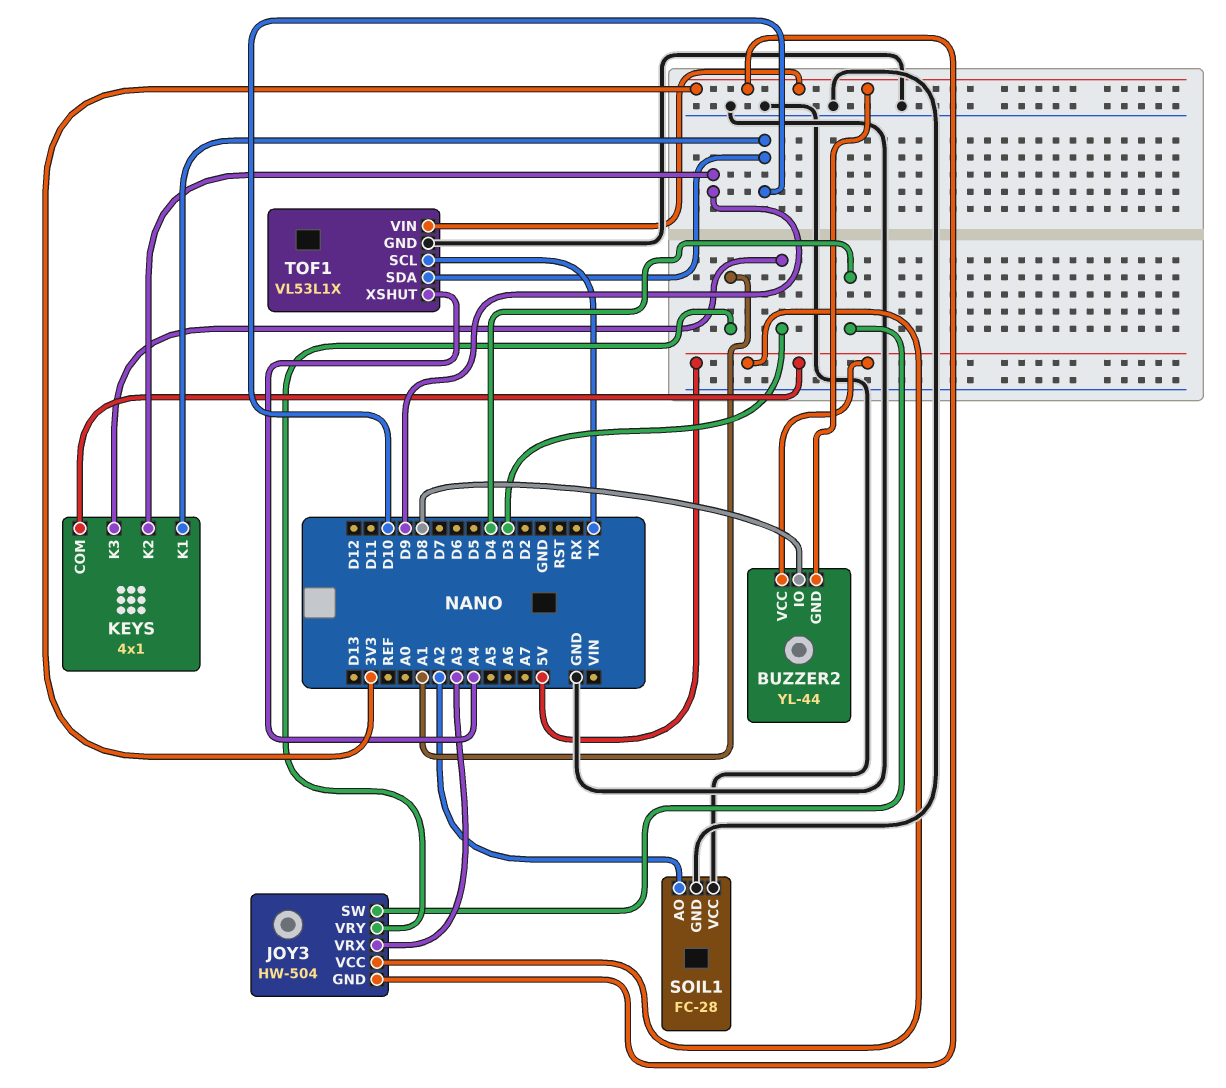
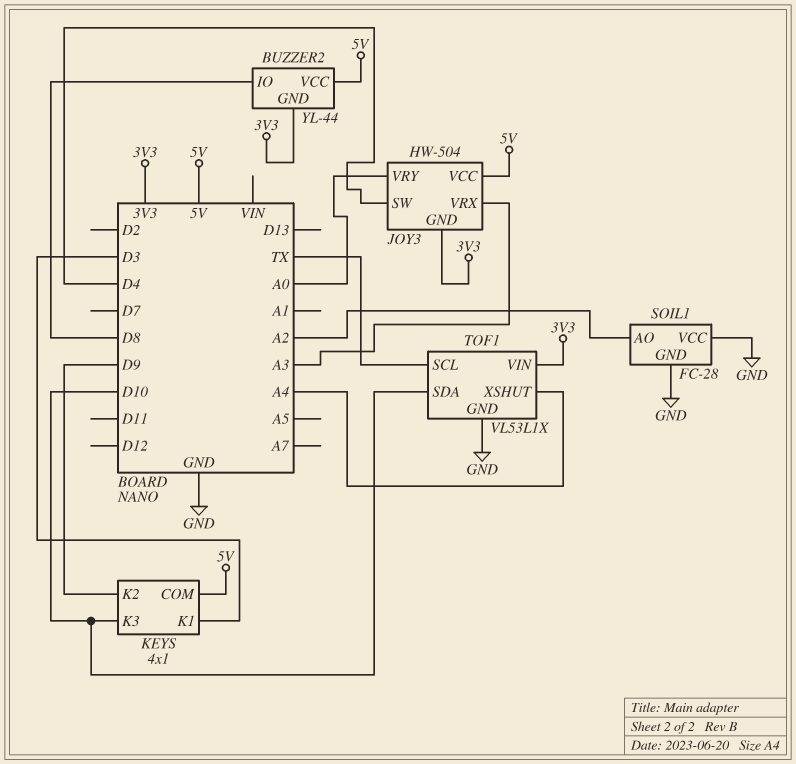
JOY3 pin VRY: A1 -> A0
KEYS pin K1: D10 -> D3
KEYS pin K3: D3 -> D10

